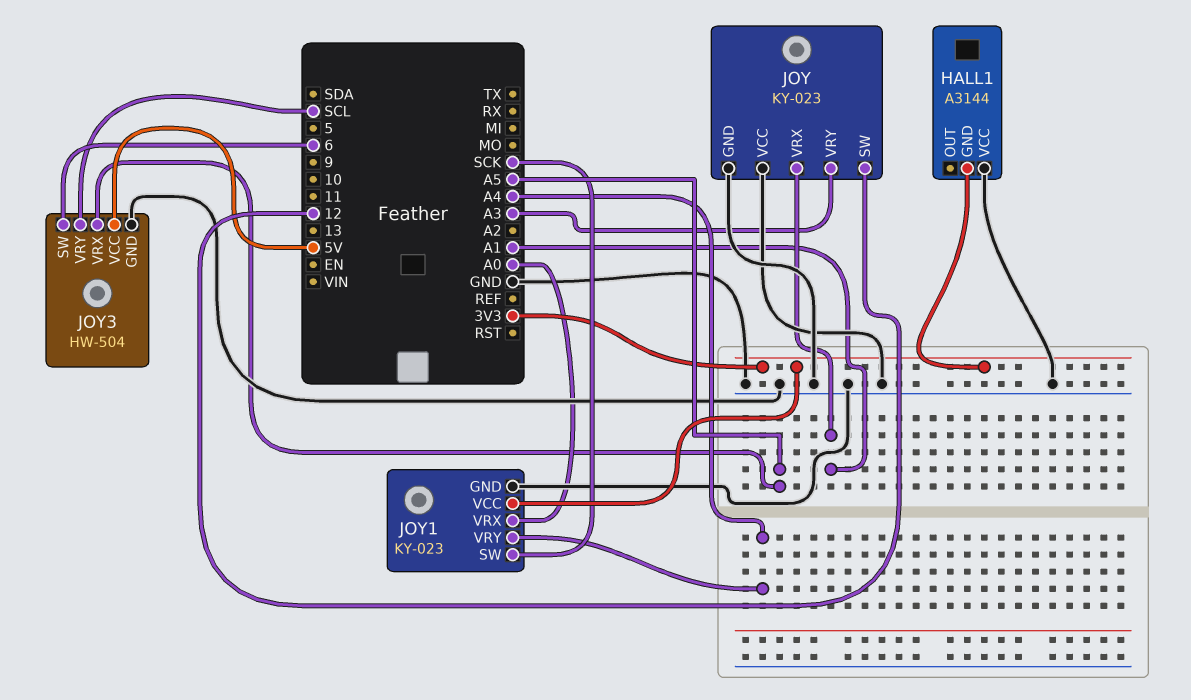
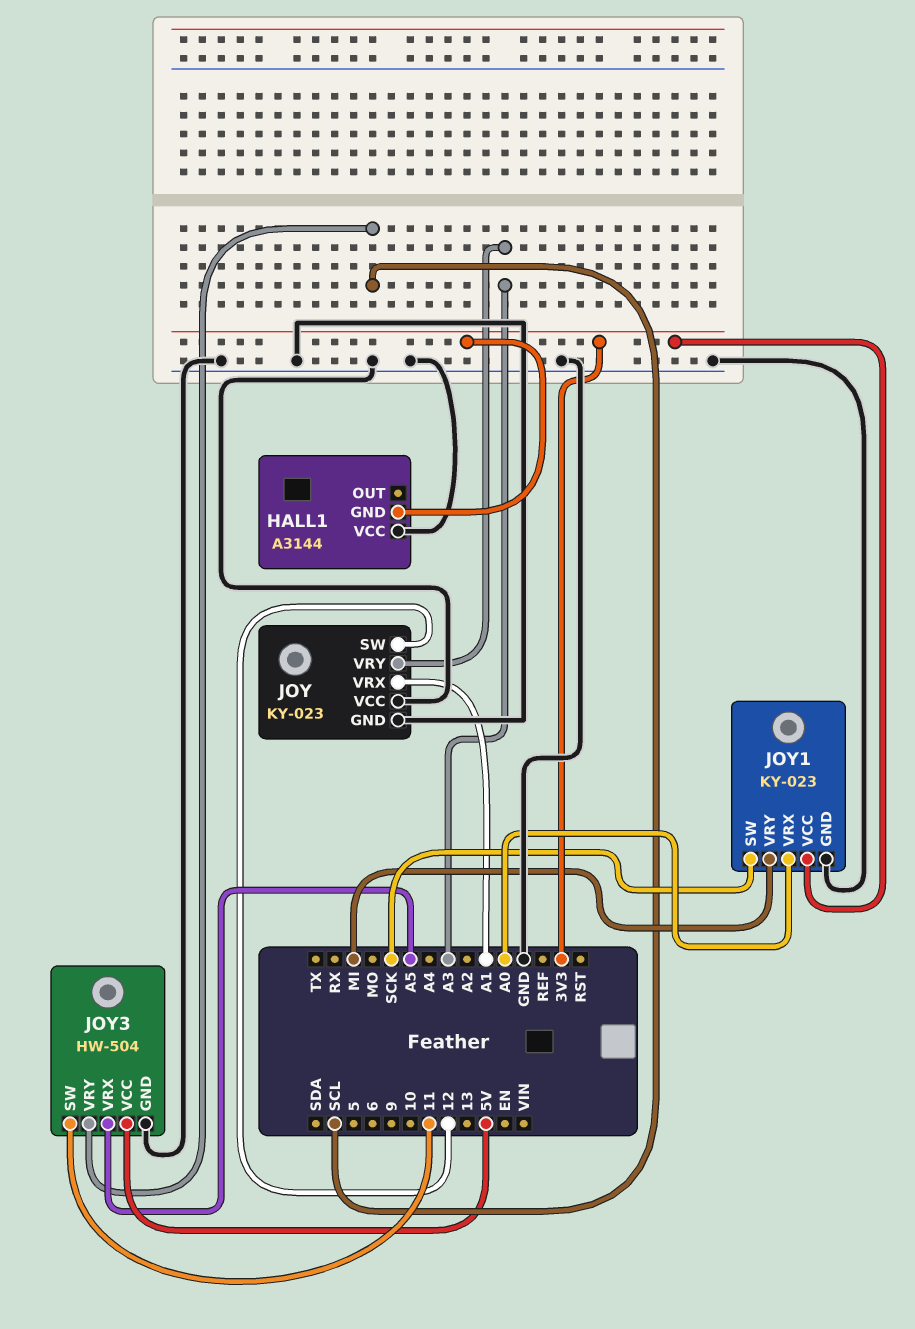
JOY1 pin VRY: A4 -> MI
JOY3 pin SW: 6 -> 11

